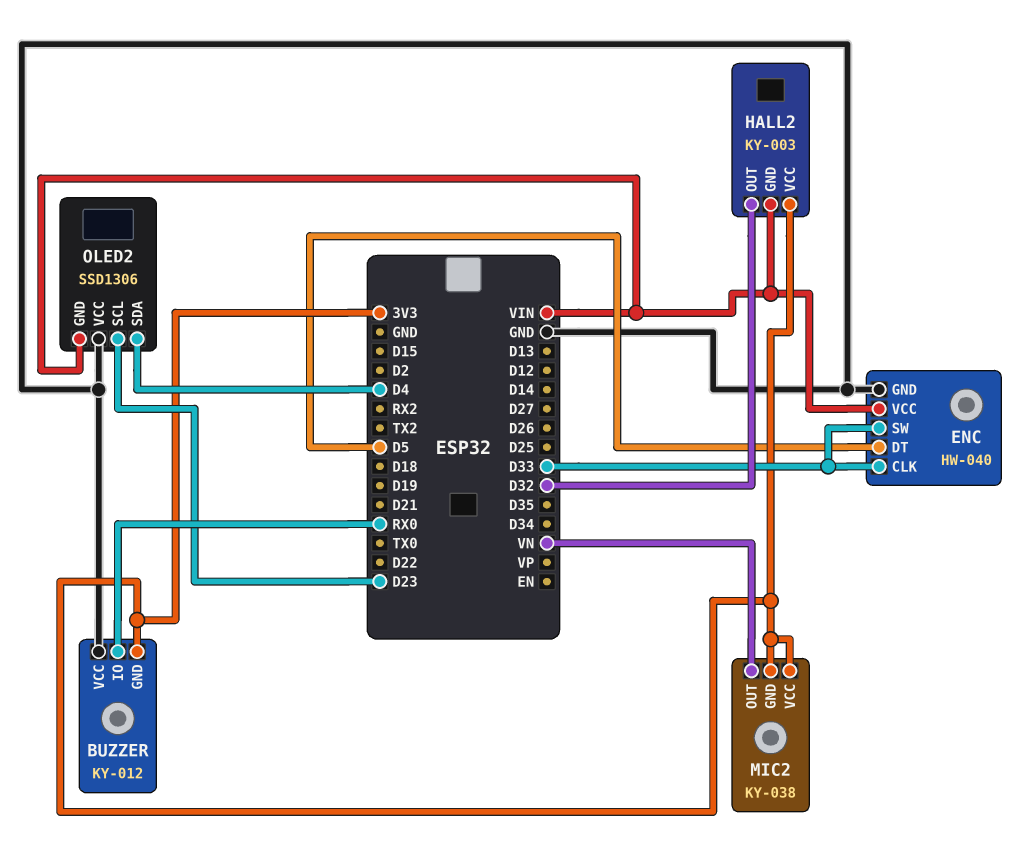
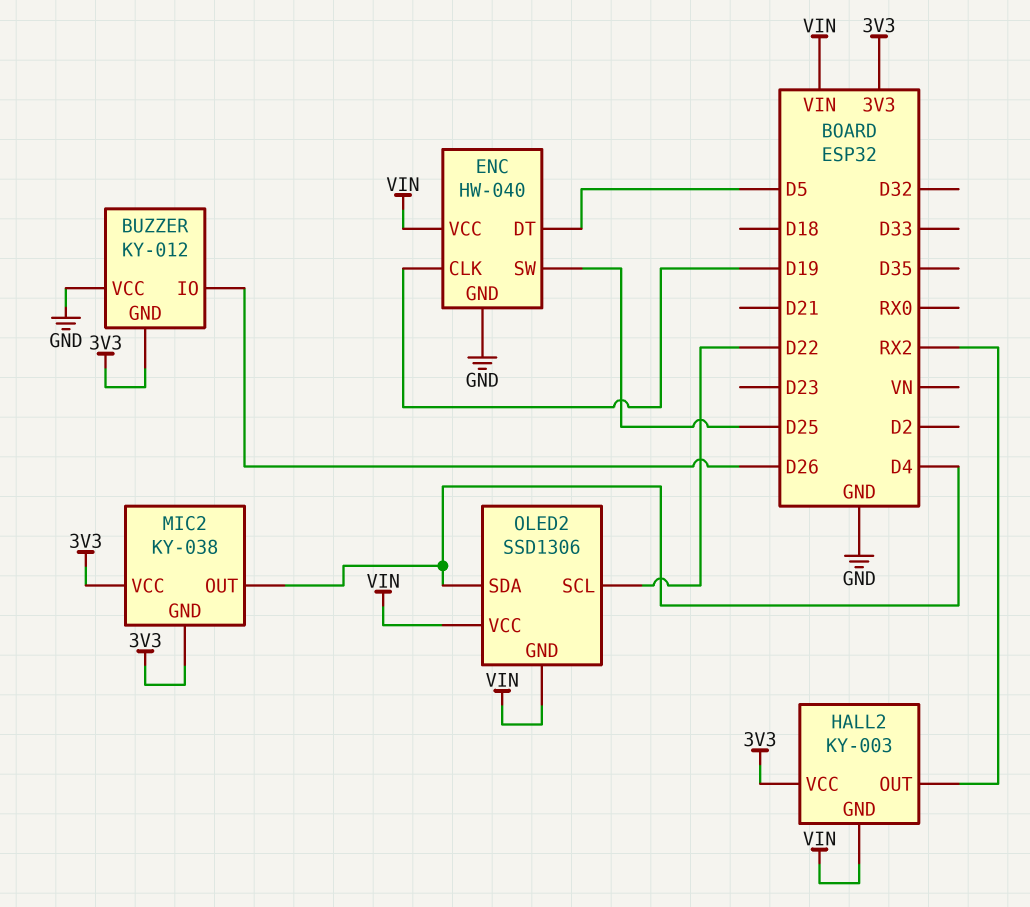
BUZZER pin IO: RX0 -> D26
ENC pin CLK: D33 -> D19
ENC pin SW: D33 -> D25
HALL2 pin OUT: D32 -> RX2
MIC2 pin OUT: VN -> D4
OLED2 pin SCL: D23 -> D22
OLED2 pin VCC: GND -> VIN

